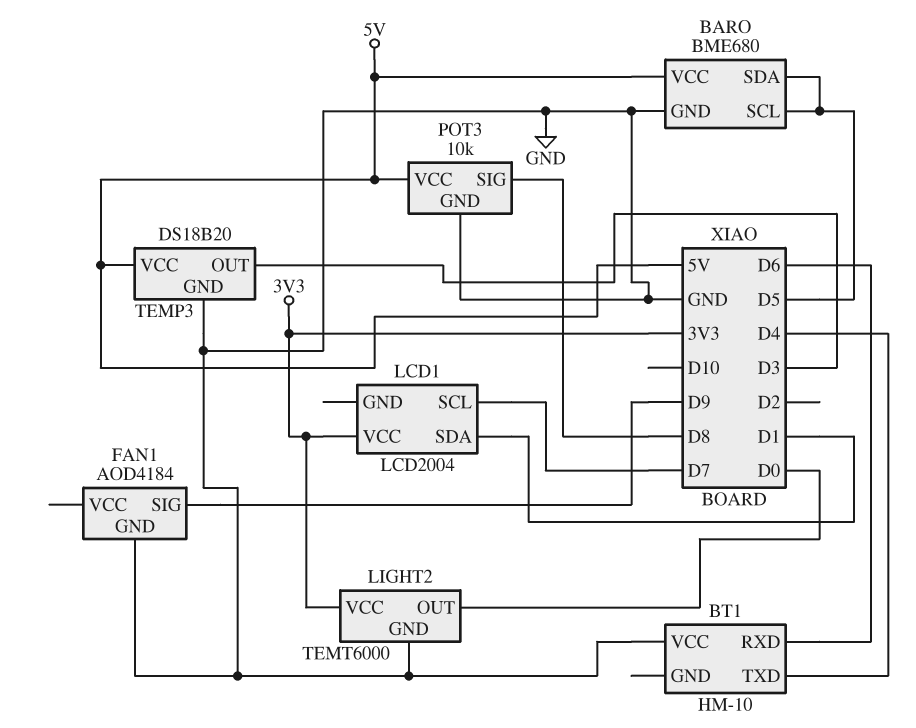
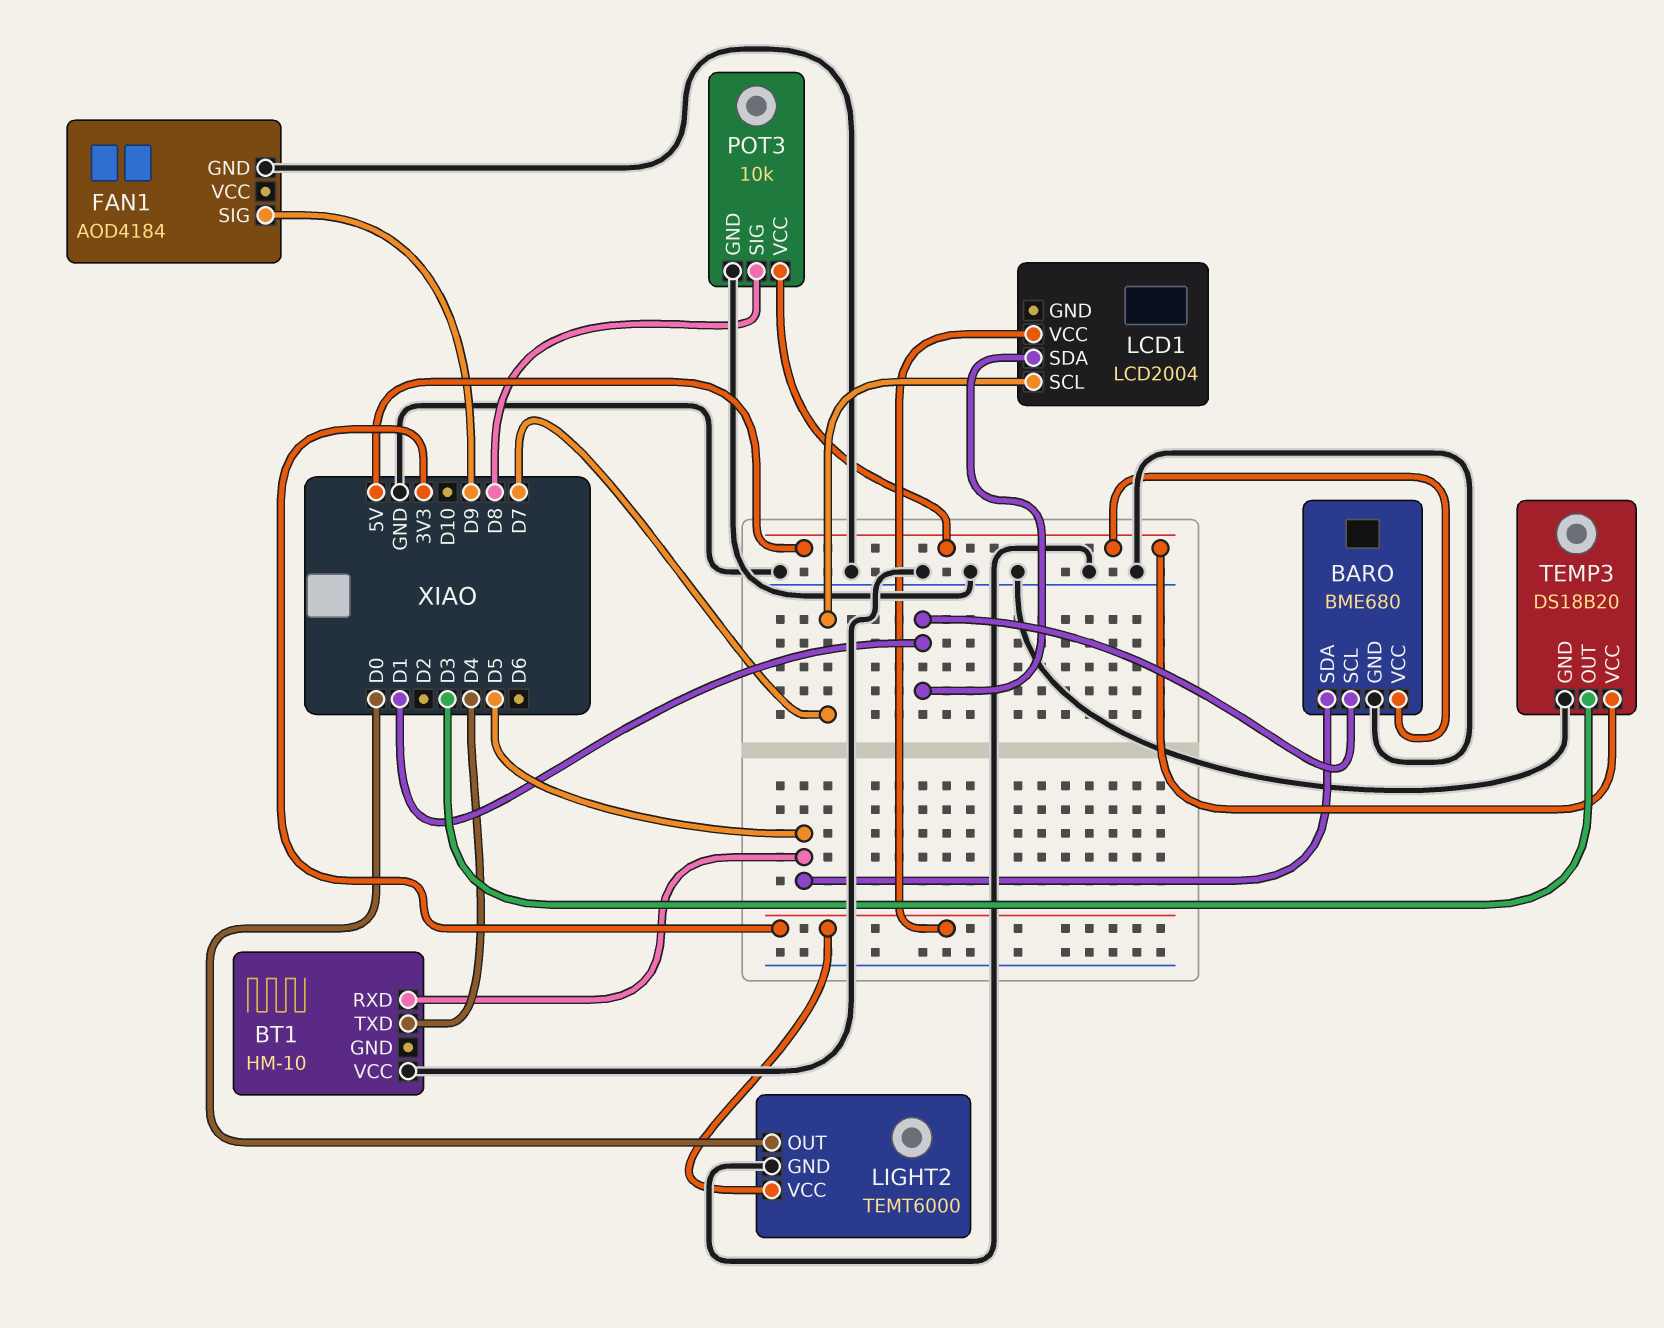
BARO pin SCL: D5 -> D1
BT1 pin RXD: D6 -> D5

